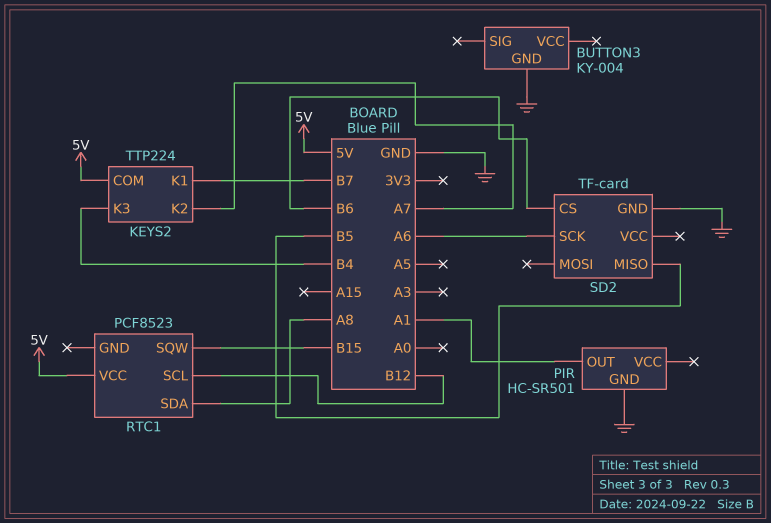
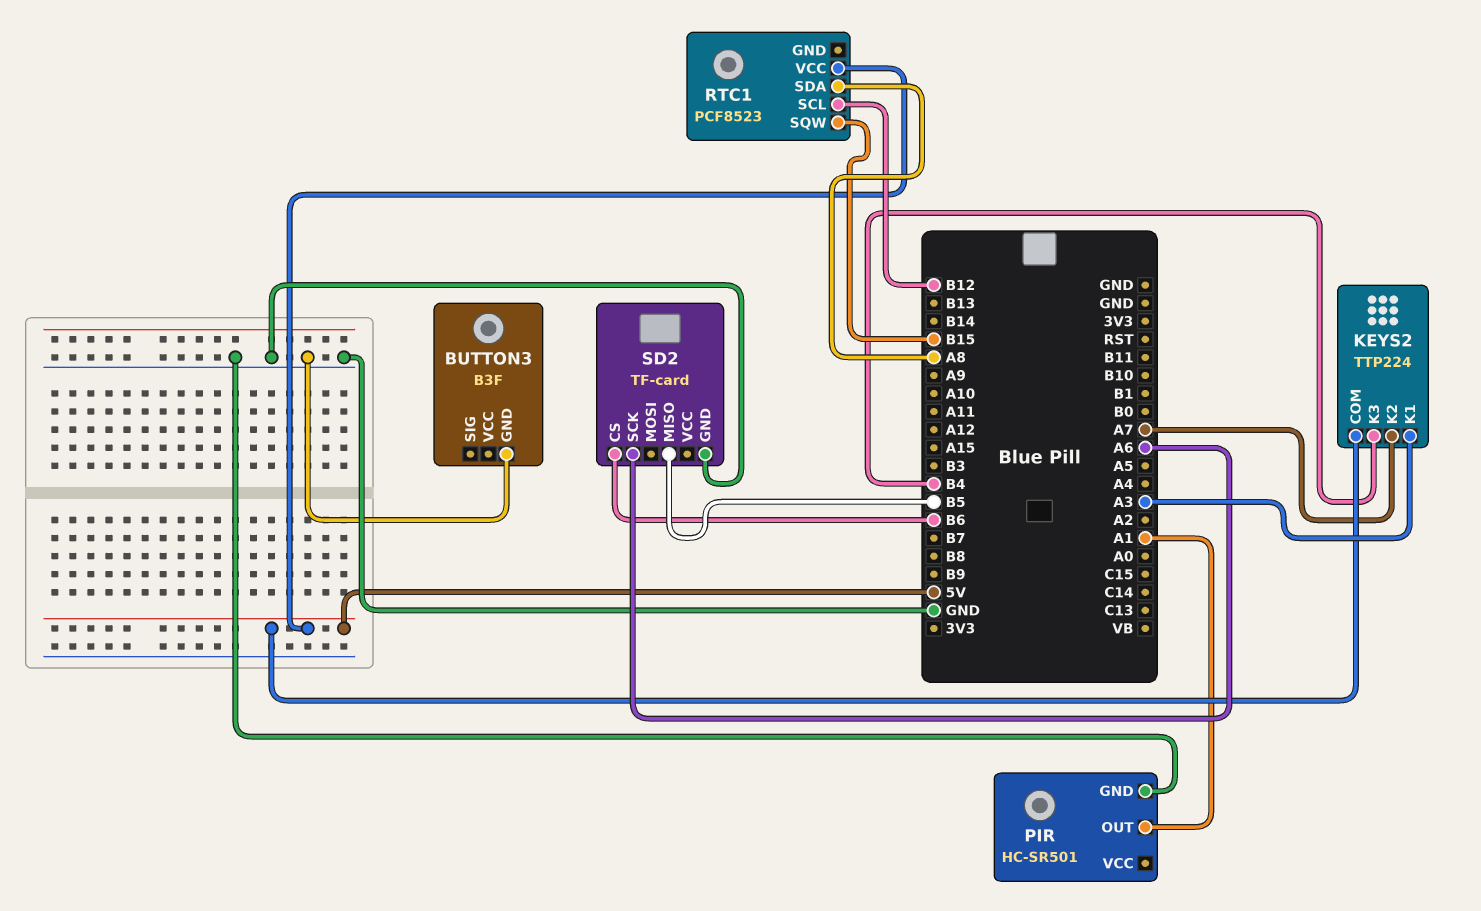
BUTTON3: KY-004 -> B3F
KEYS2 pin K1: B7 -> A3

